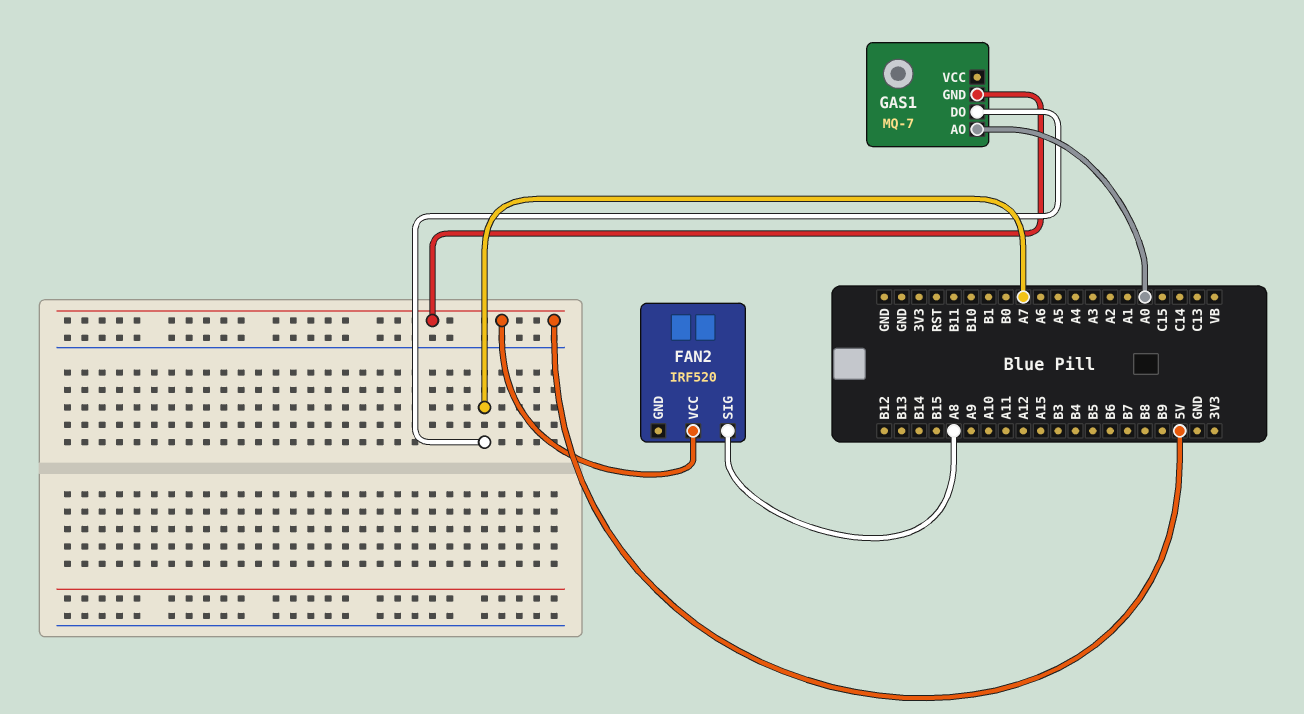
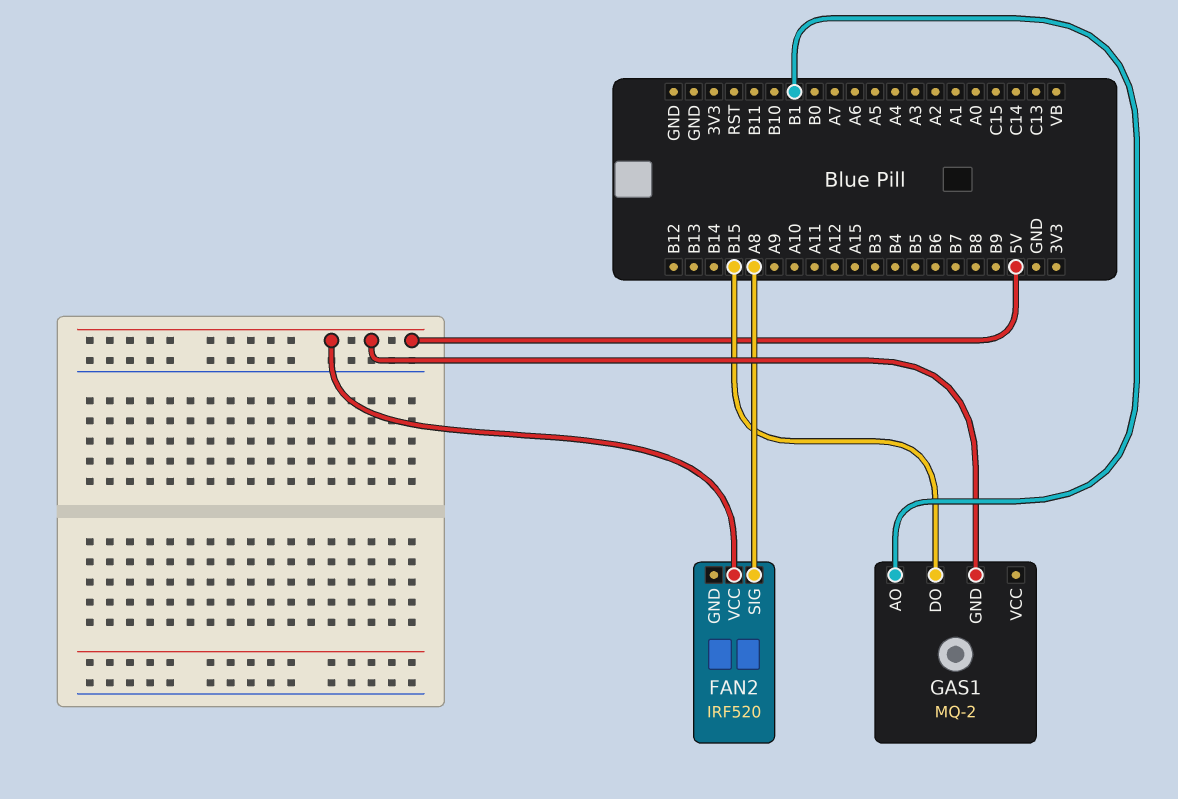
GAS1: MQ-7 -> MQ-2
GAS1 pin AO: A0 -> B1
GAS1 pin DO: A7 -> B15

